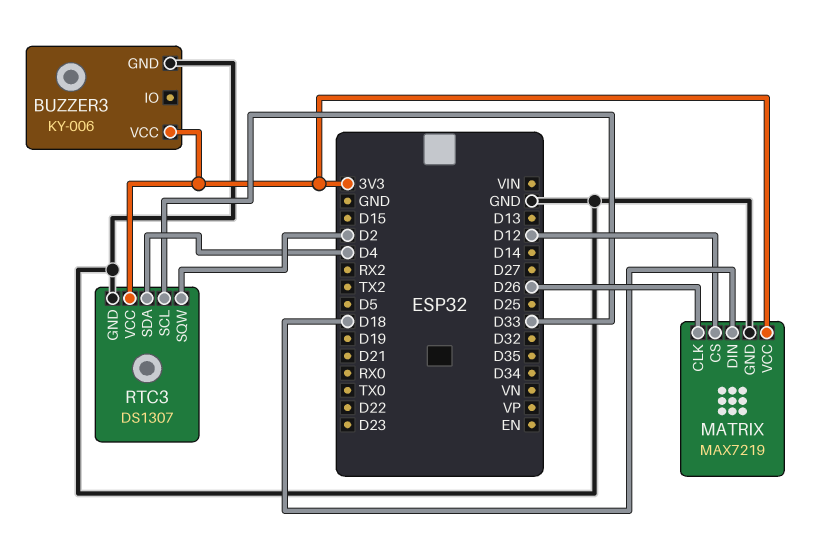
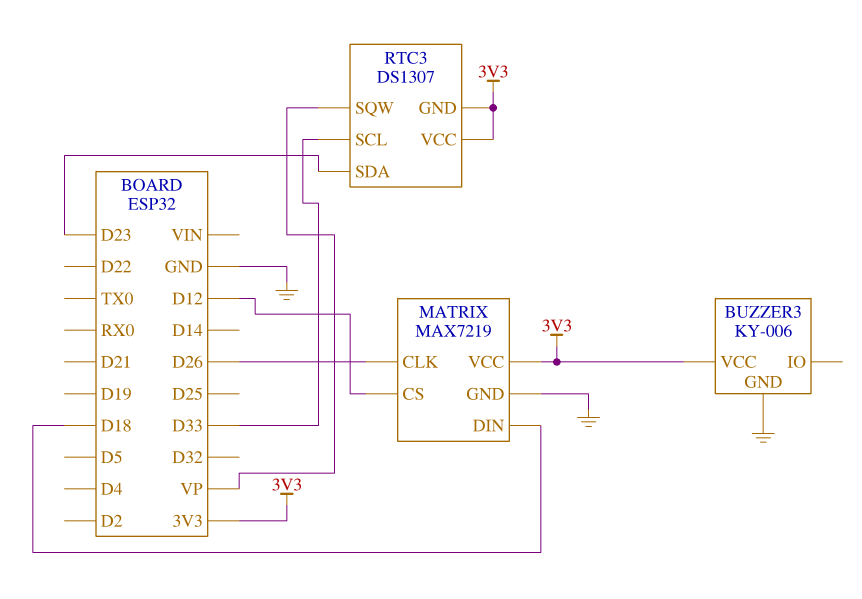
RTC3 pin GND: GND -> 3V3
RTC3 pin SDA: D4 -> D23
RTC3 pin SQW: D2 -> VP

